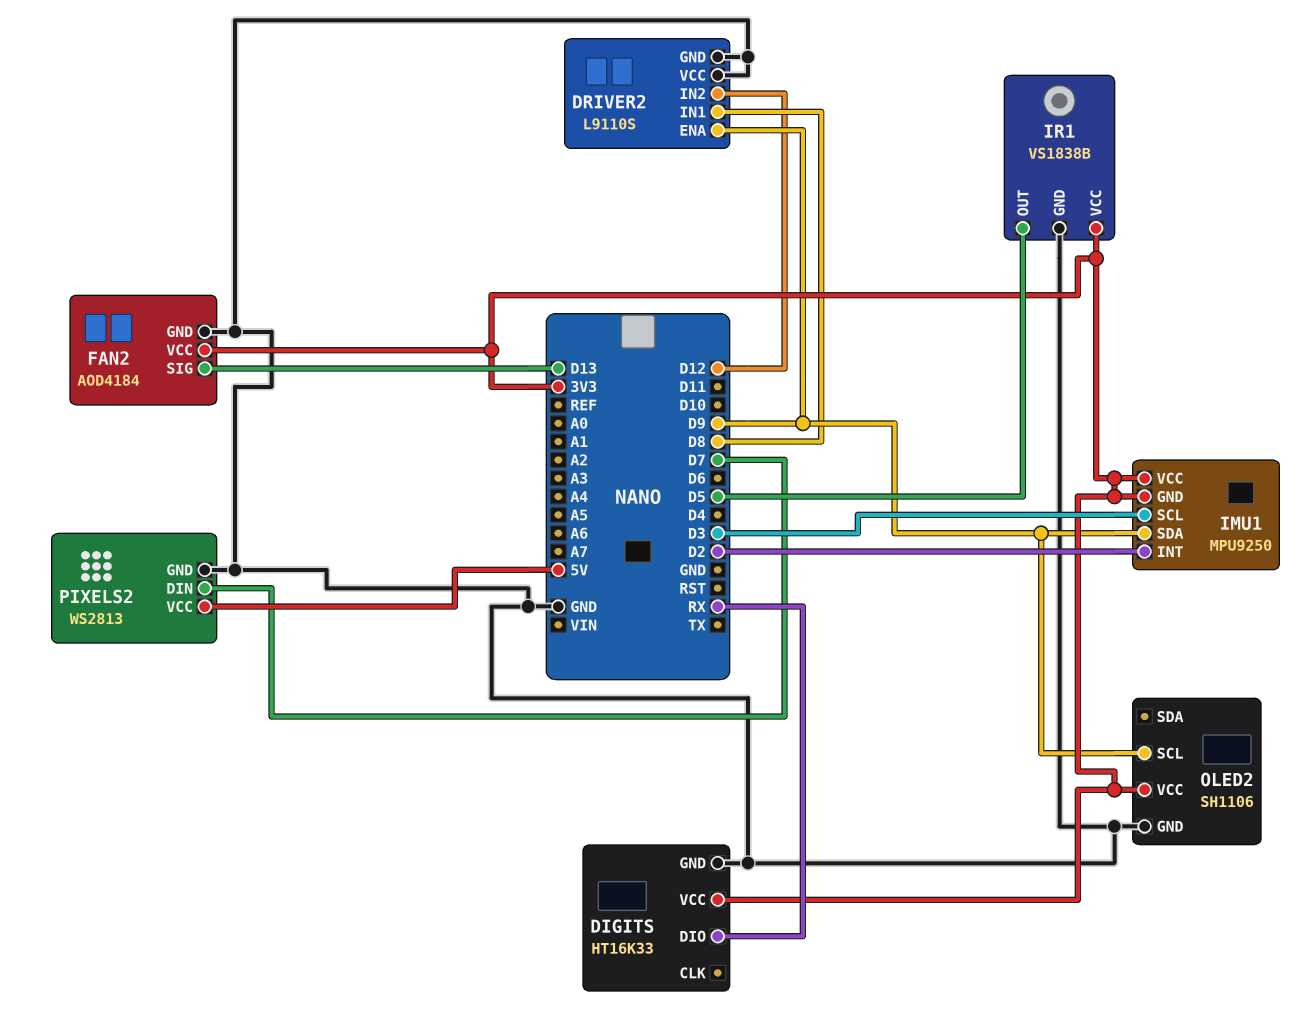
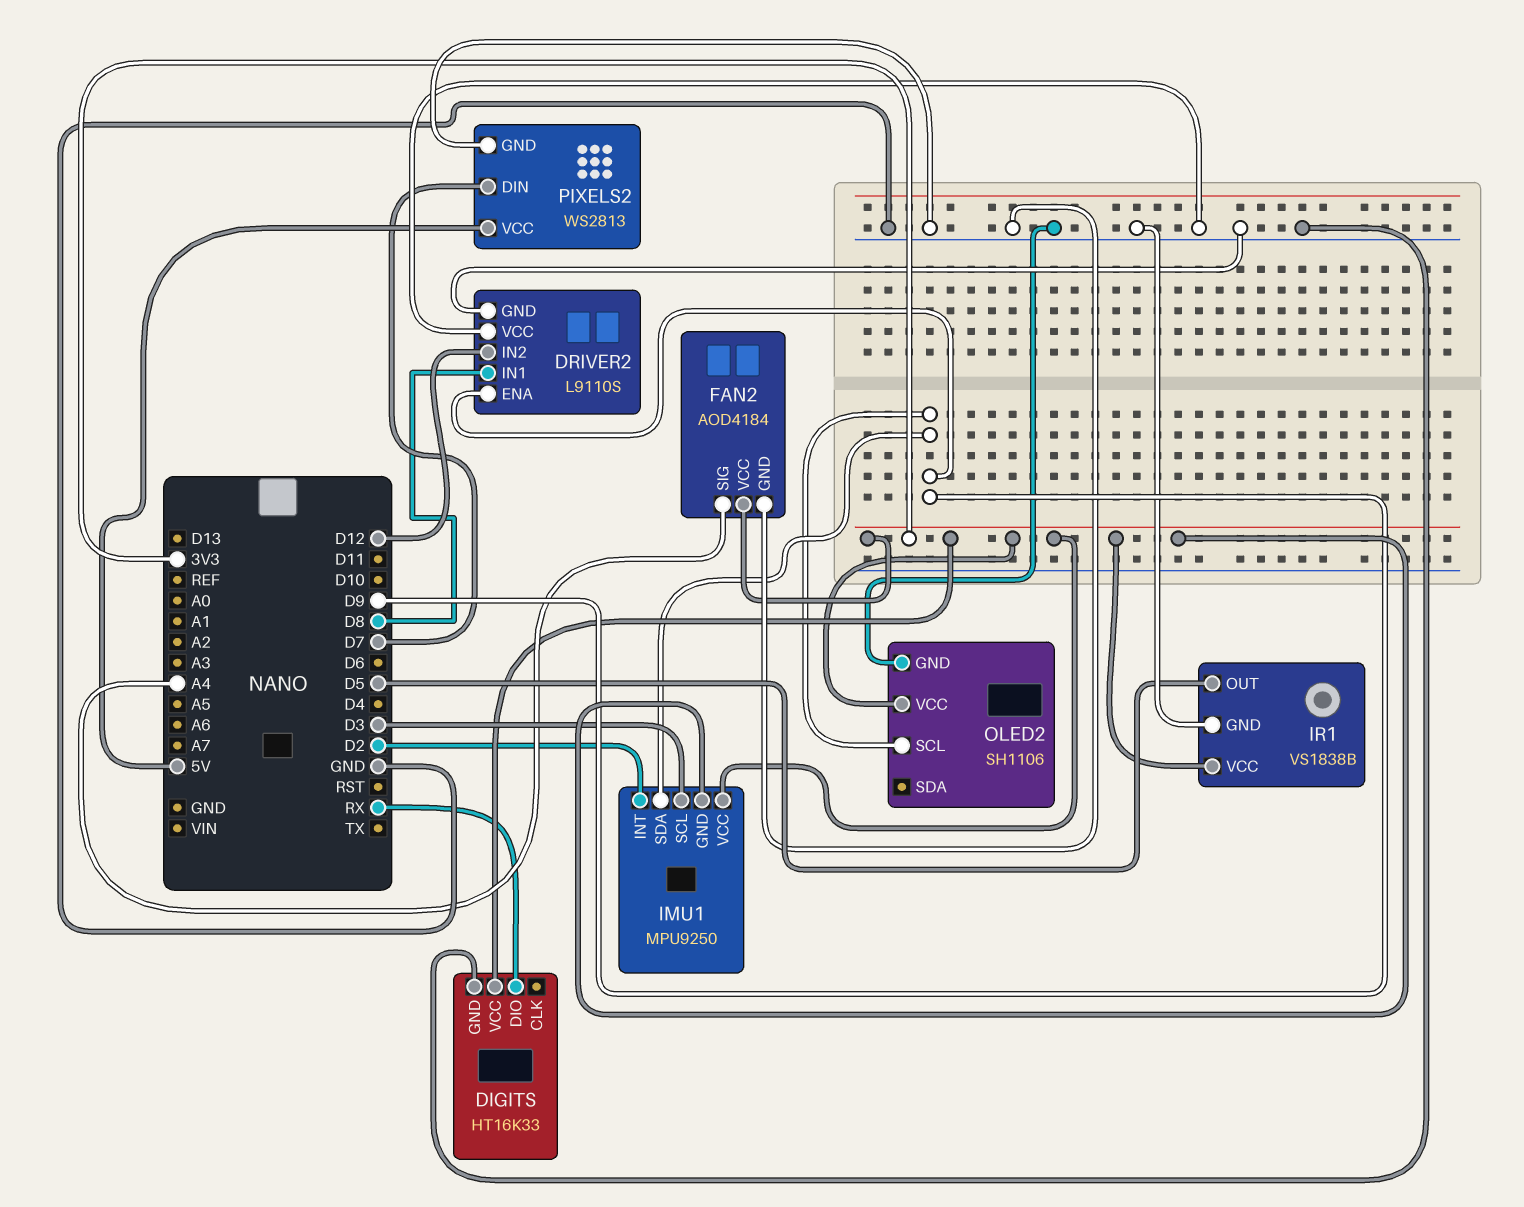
FAN2 pin SIG: D13 -> A4

